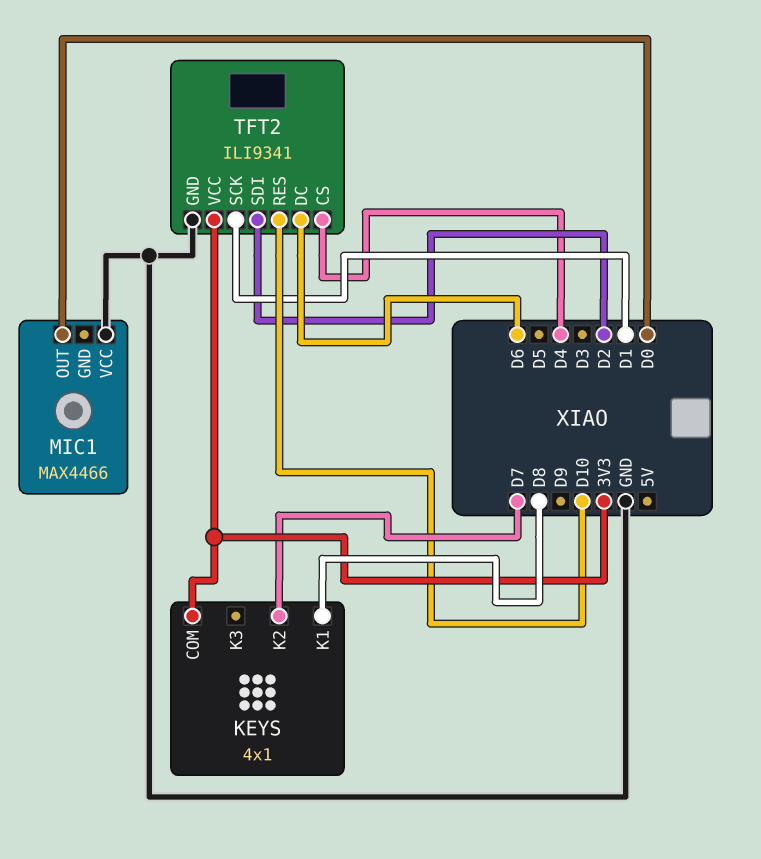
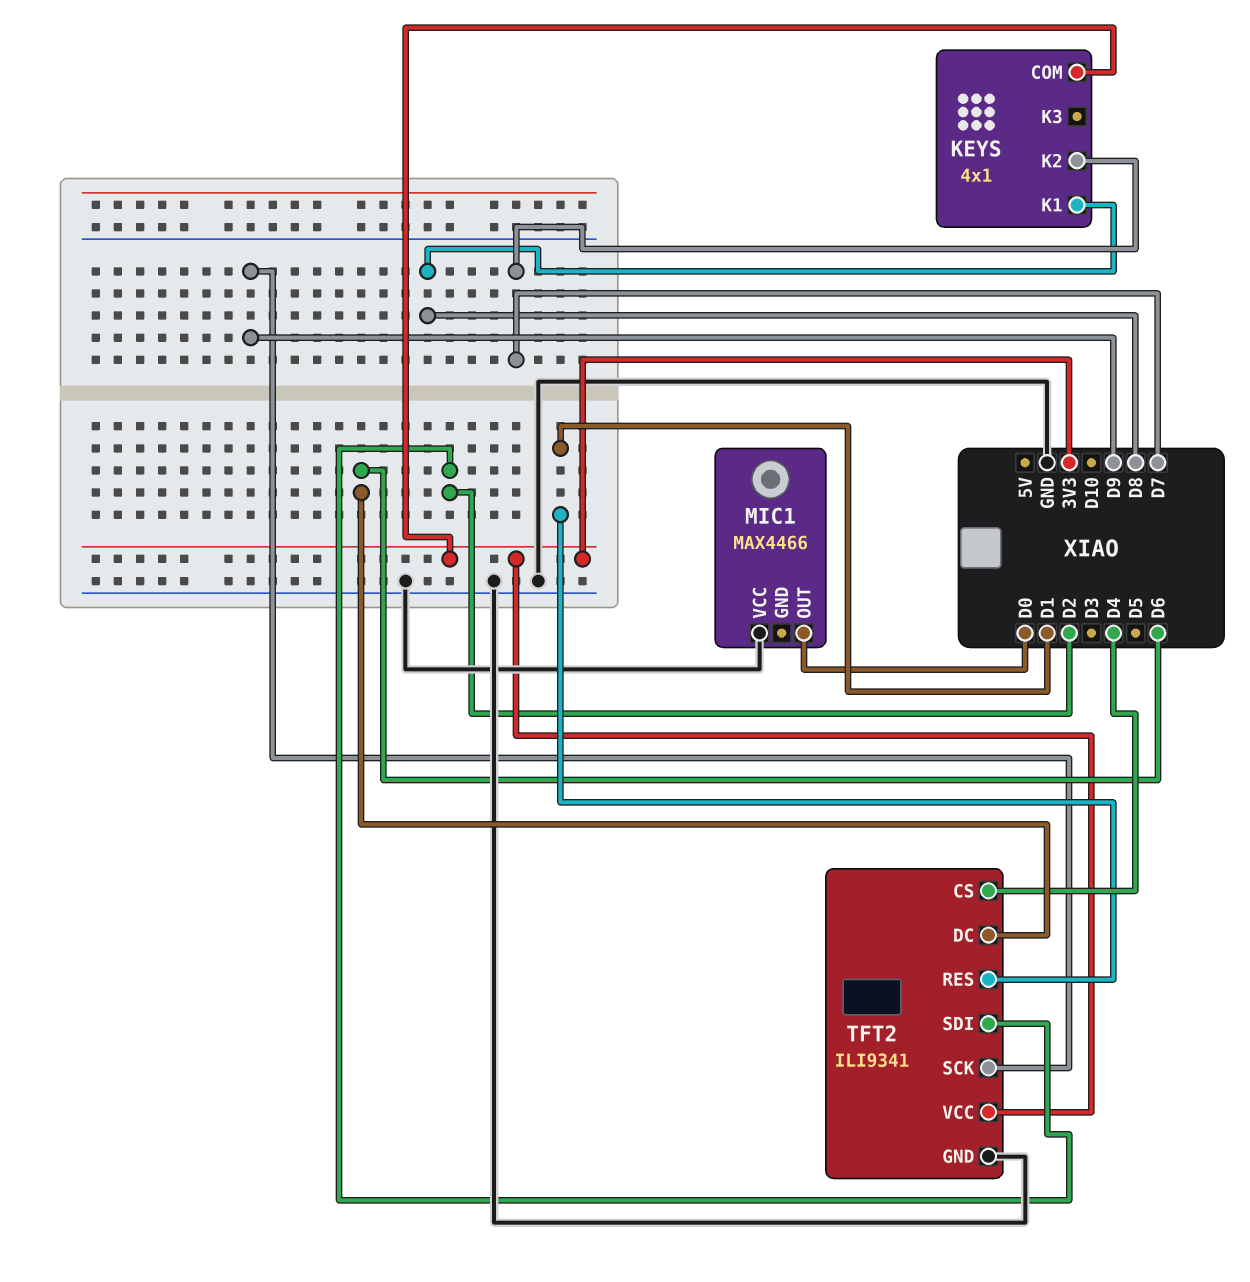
TFT2 pin RES: D10 -> D1
TFT2 pin SCK: D1 -> D9

